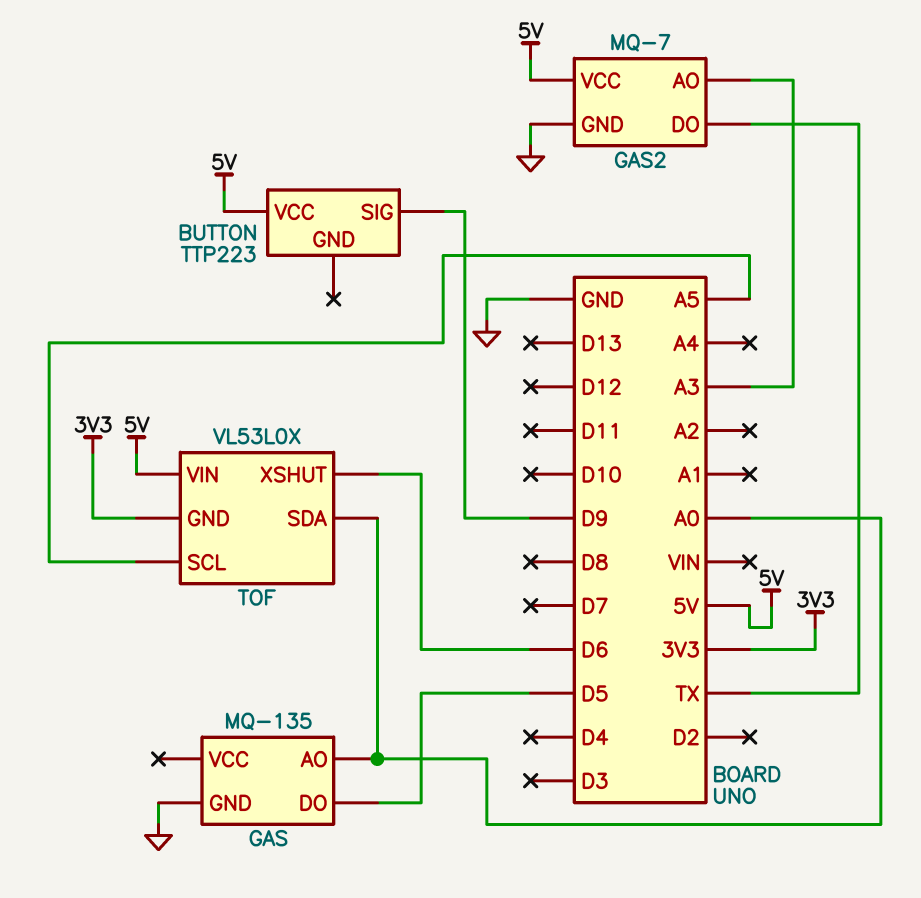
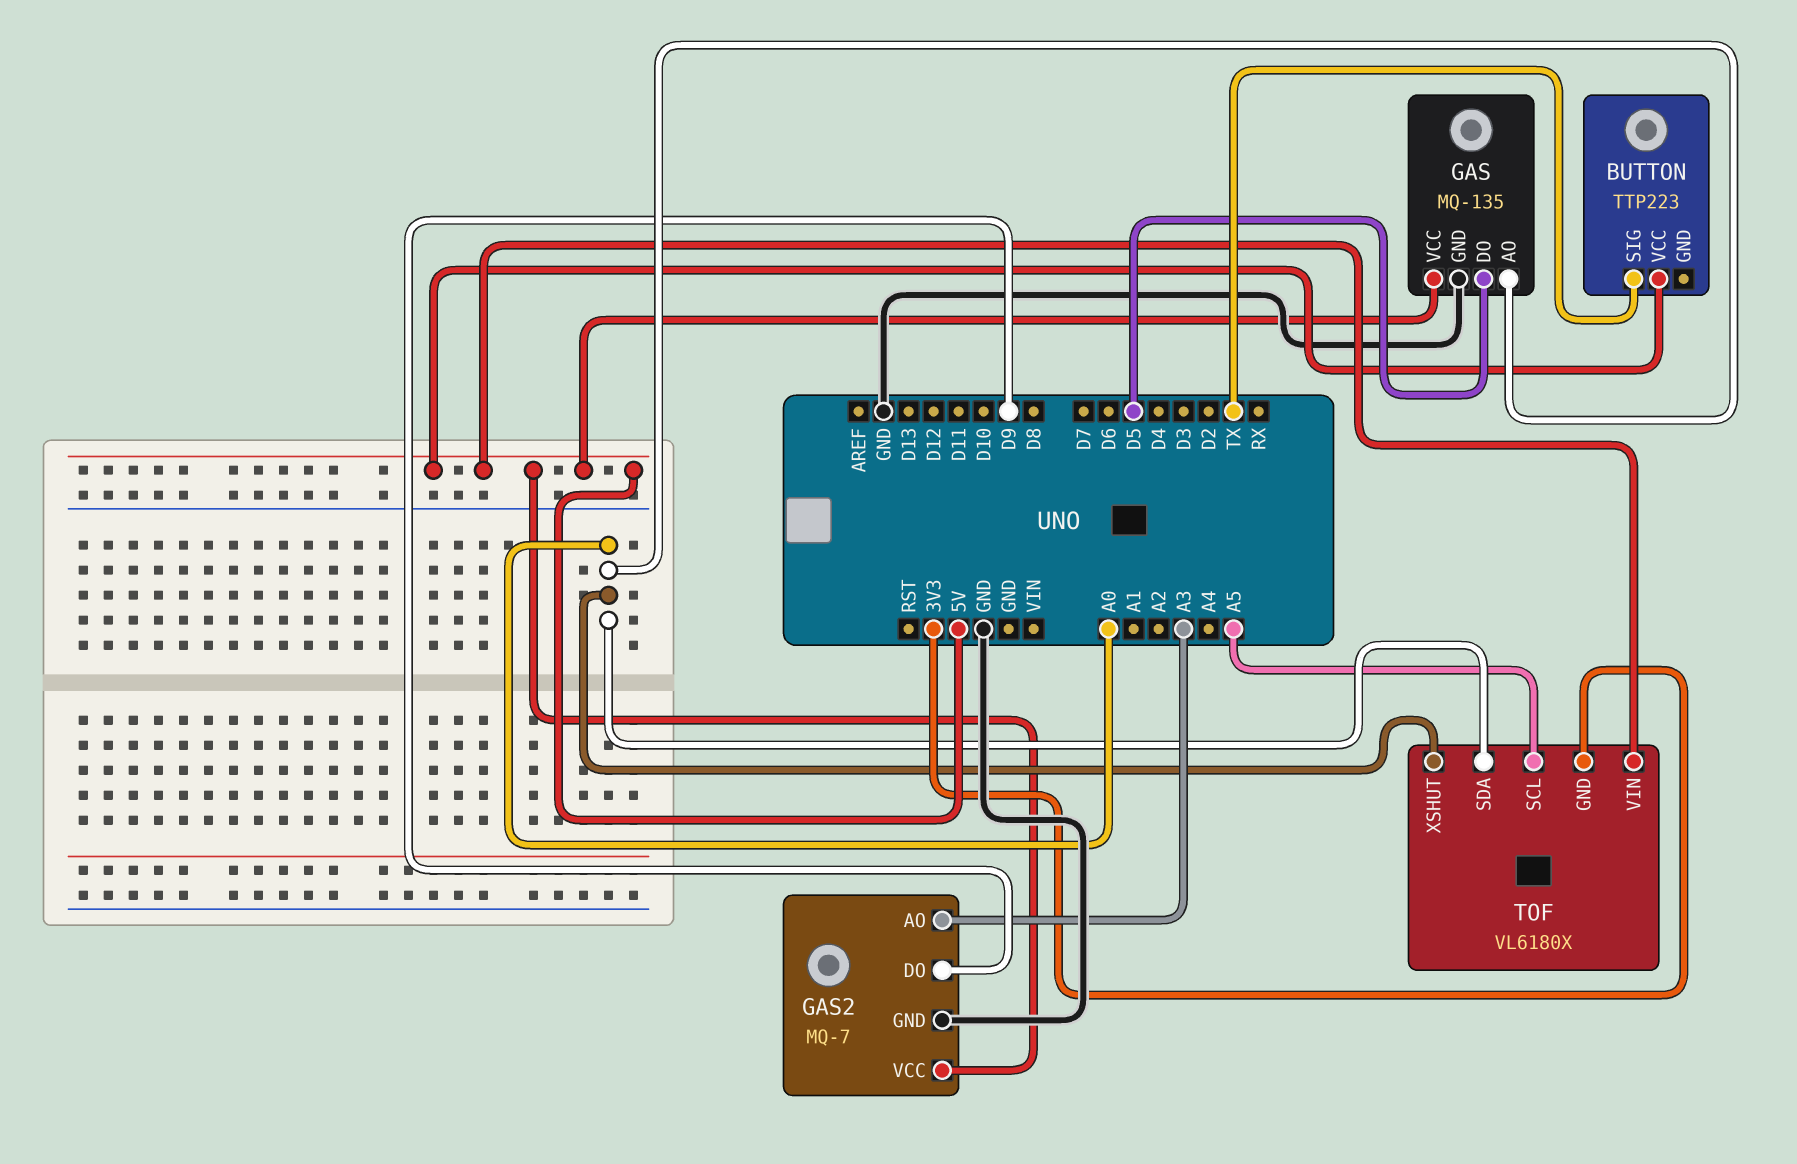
BUTTON pin SIG: D9 -> TX
GAS pin VCC: none -> 5V
GAS2 pin DO: TX -> D9
TOF: VL53L0X -> VL6180X
TOF pin XSHUT: D6 -> A0

